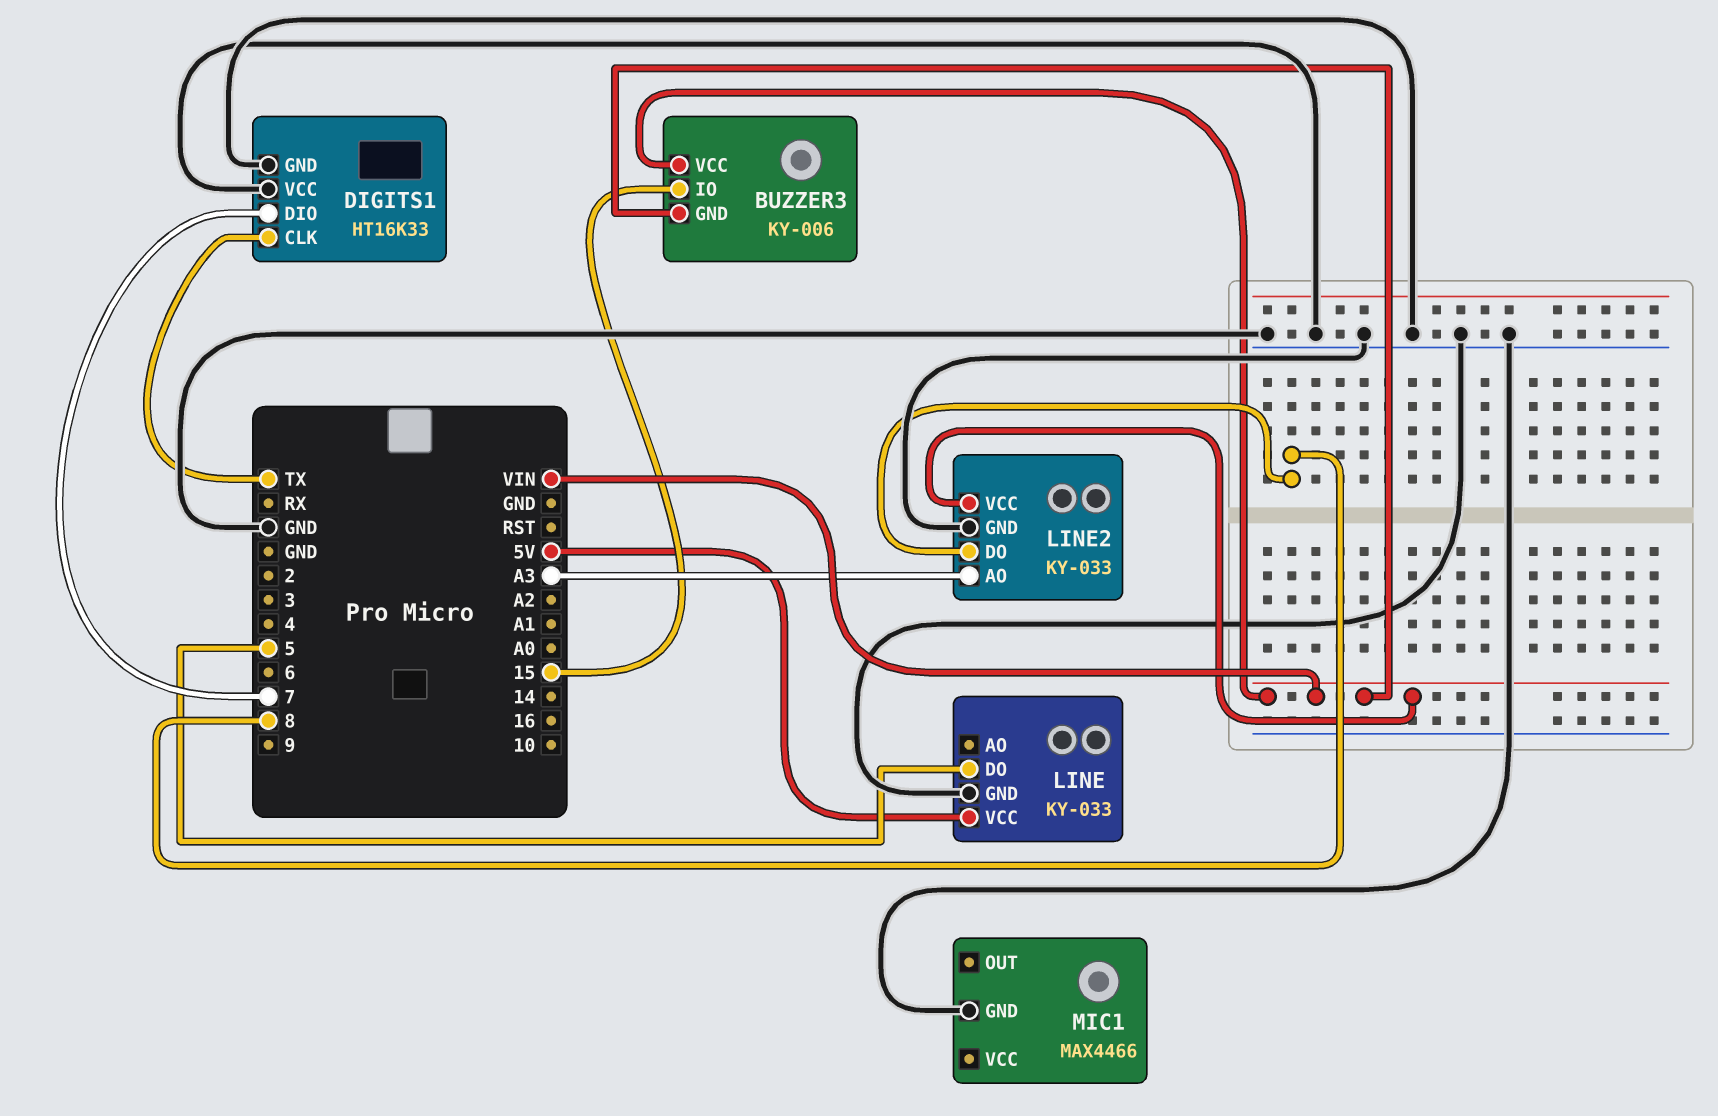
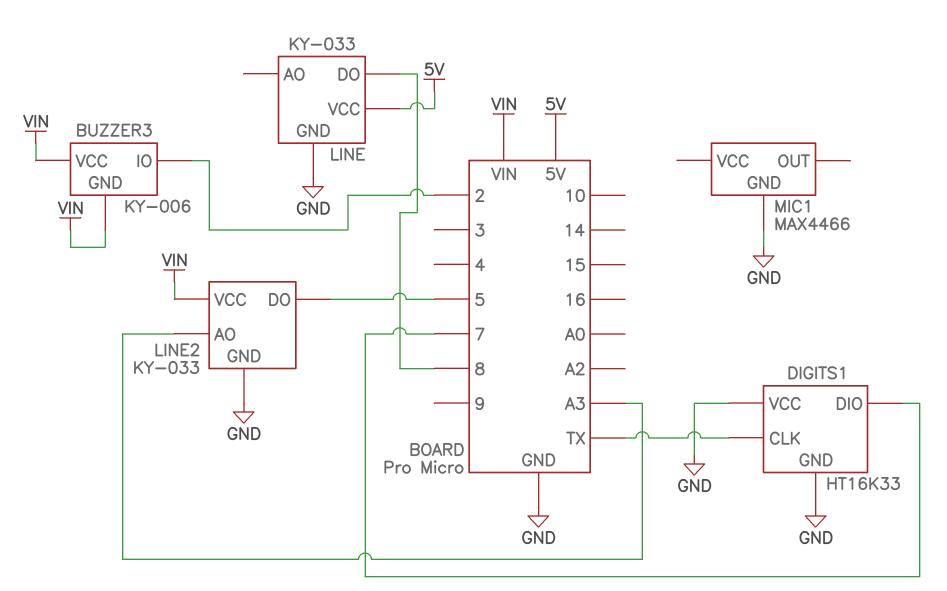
BUZZER3 pin IO: 15 -> 2
LINE pin DO: 5 -> 8
LINE2 pin DO: 8 -> 5

